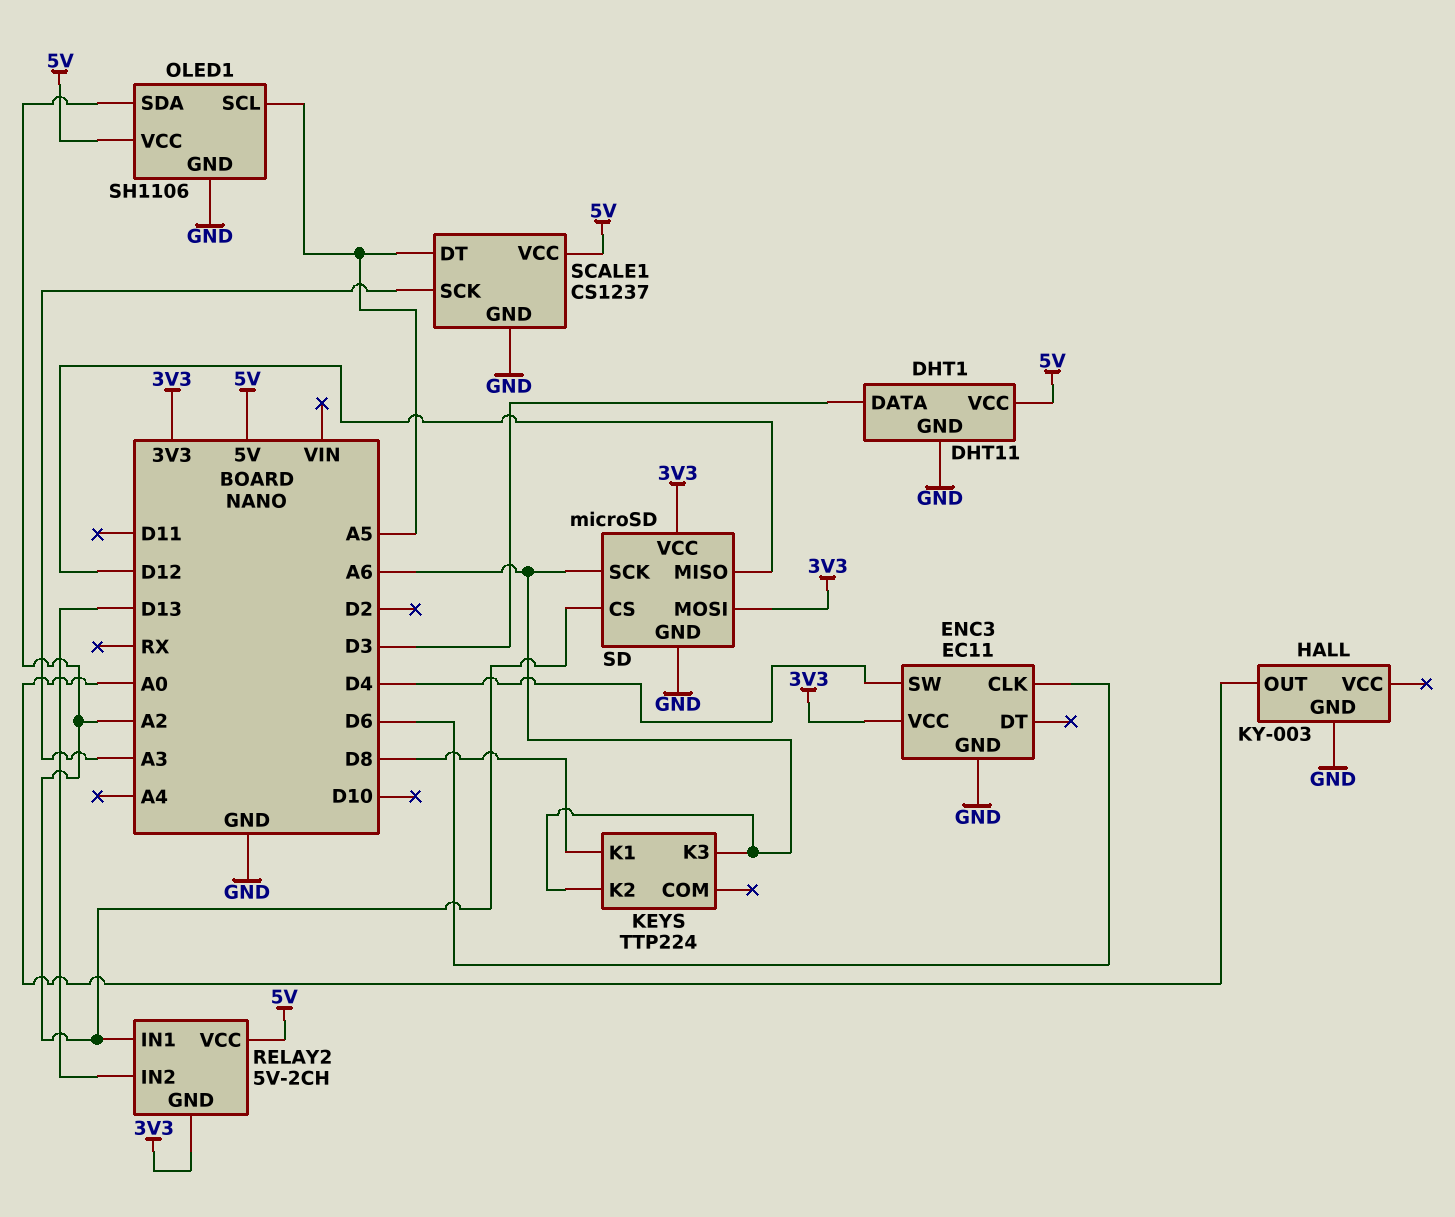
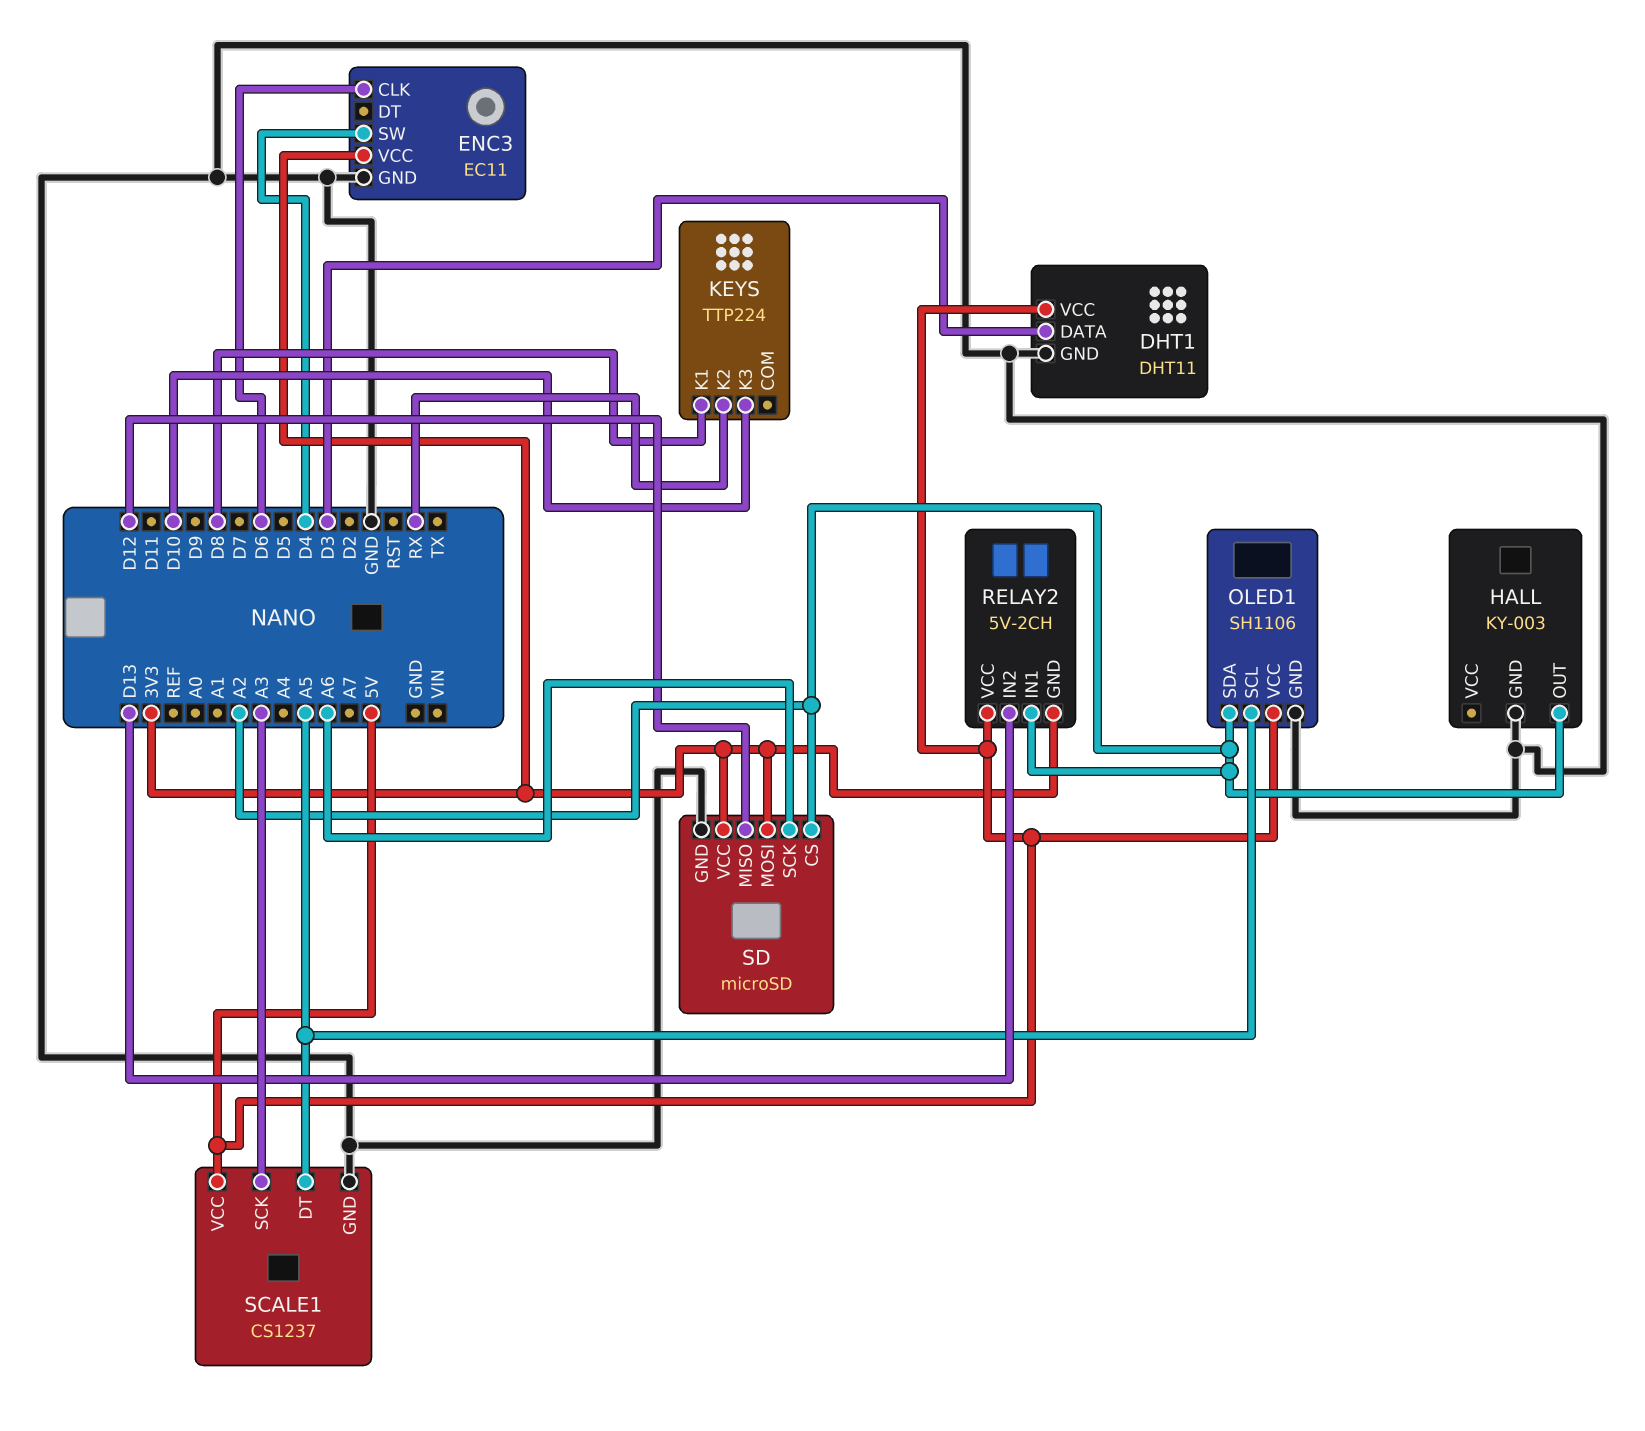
HALL pin OUT: A0 -> A2
KEYS pin K2: A6 -> RX
KEYS pin K3: A6 -> D10

